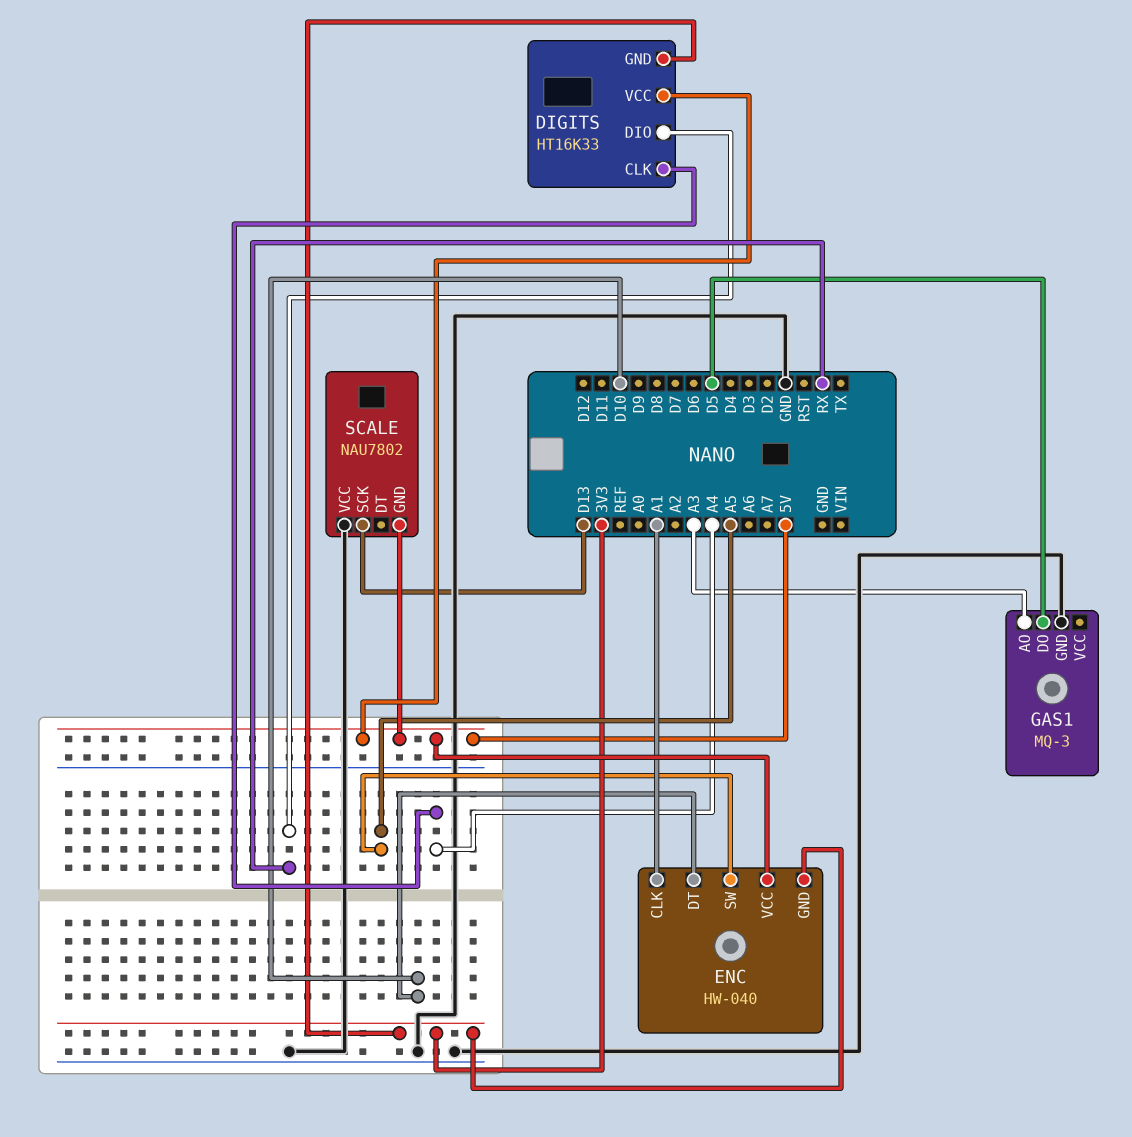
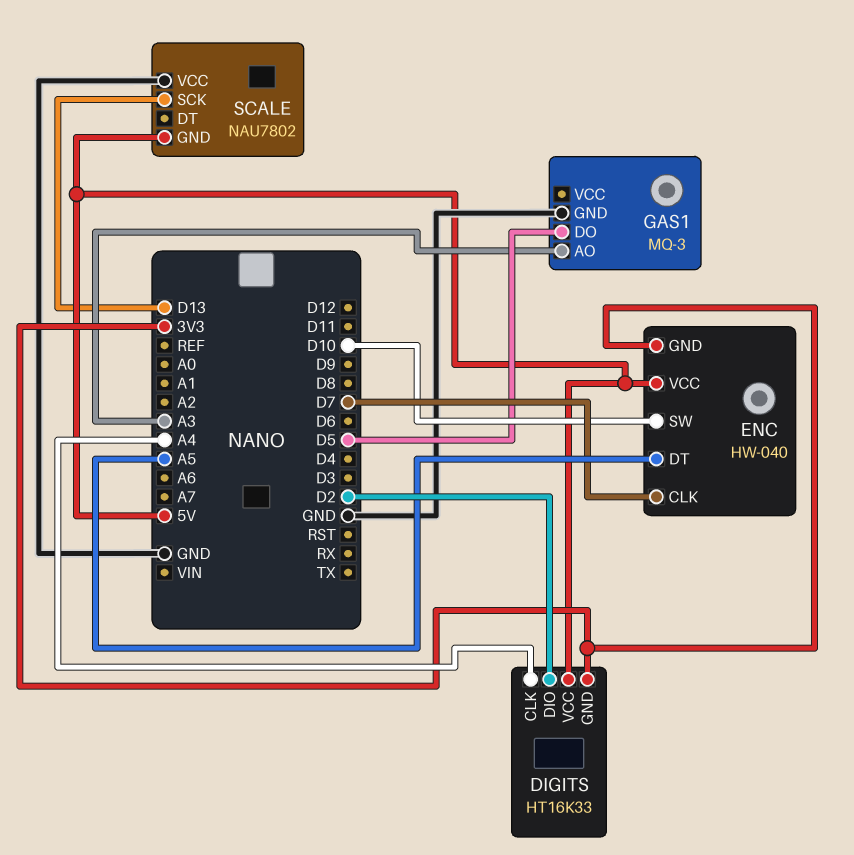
DIGITS pin DIO: RX -> D2
ENC pin CLK: A1 -> D7
ENC pin DT: D10 -> A5
ENC pin SW: A5 -> D10

